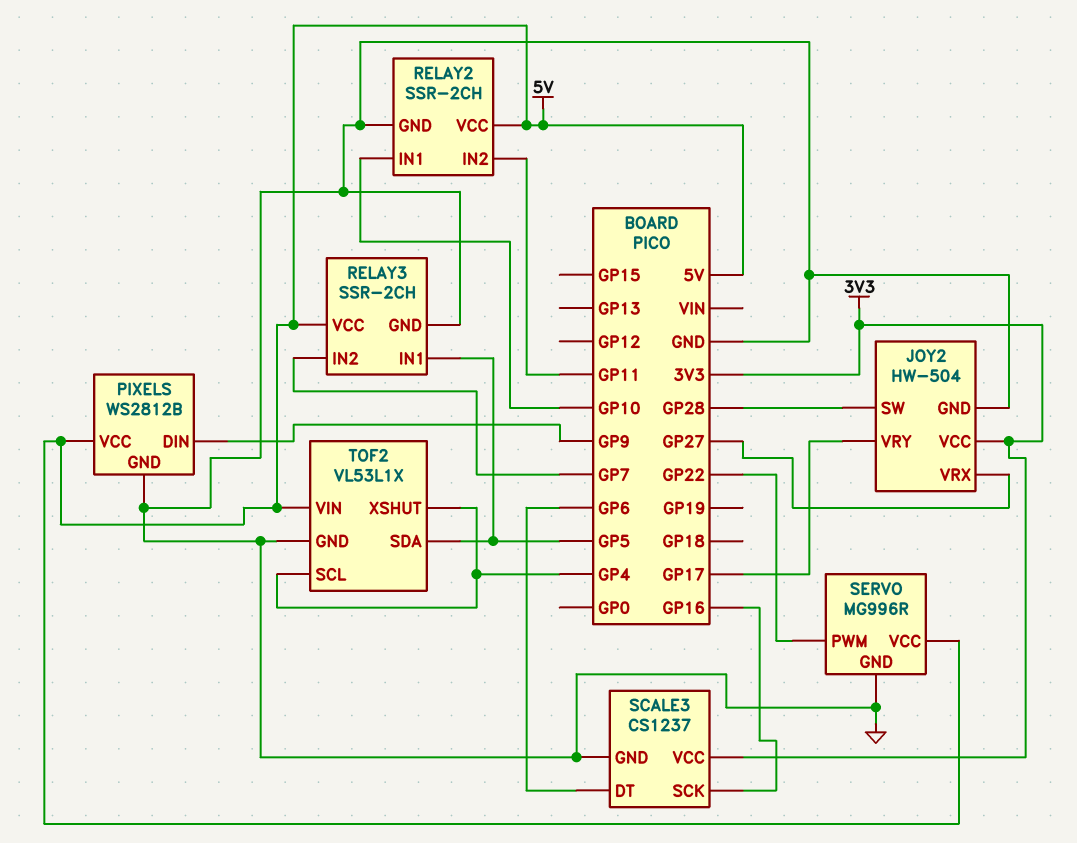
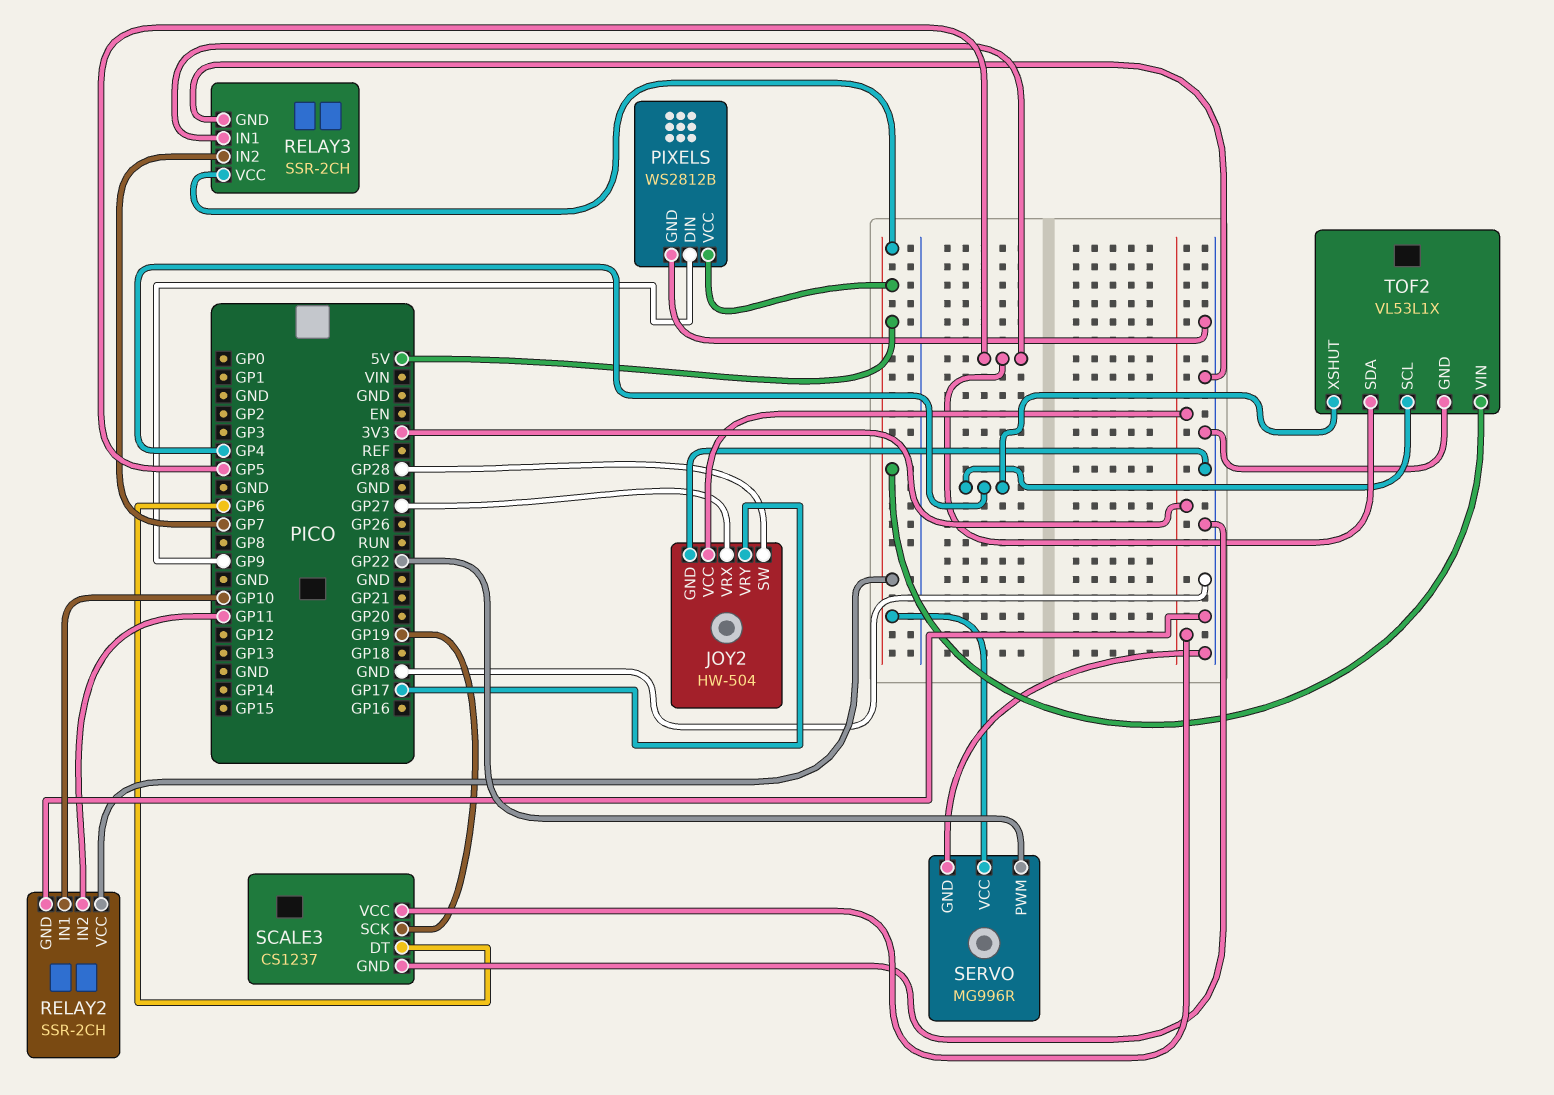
SCALE3 pin SCK: GP16 -> GP19

